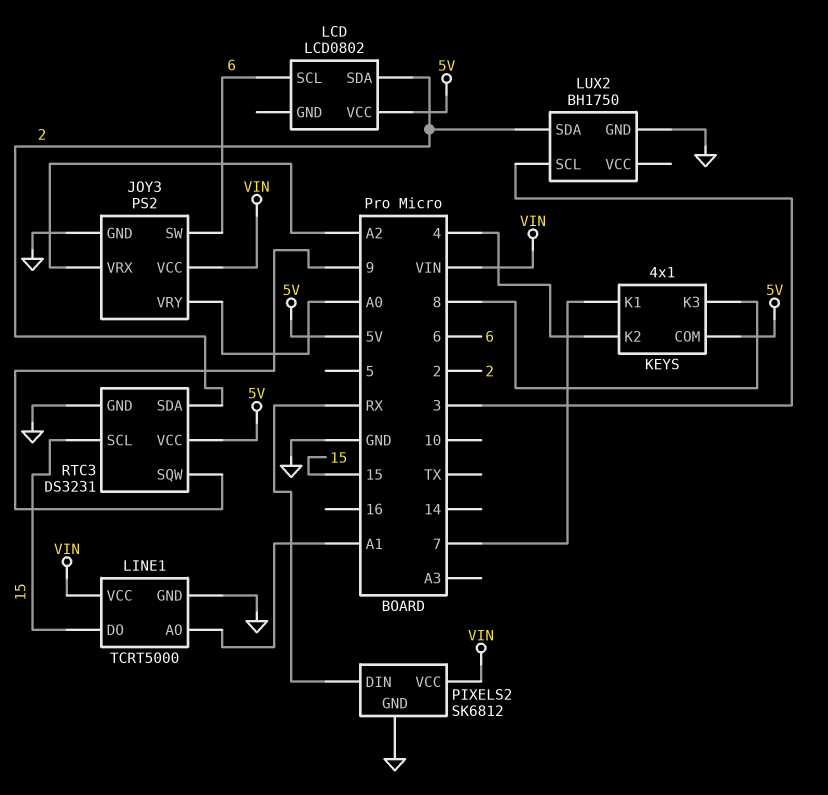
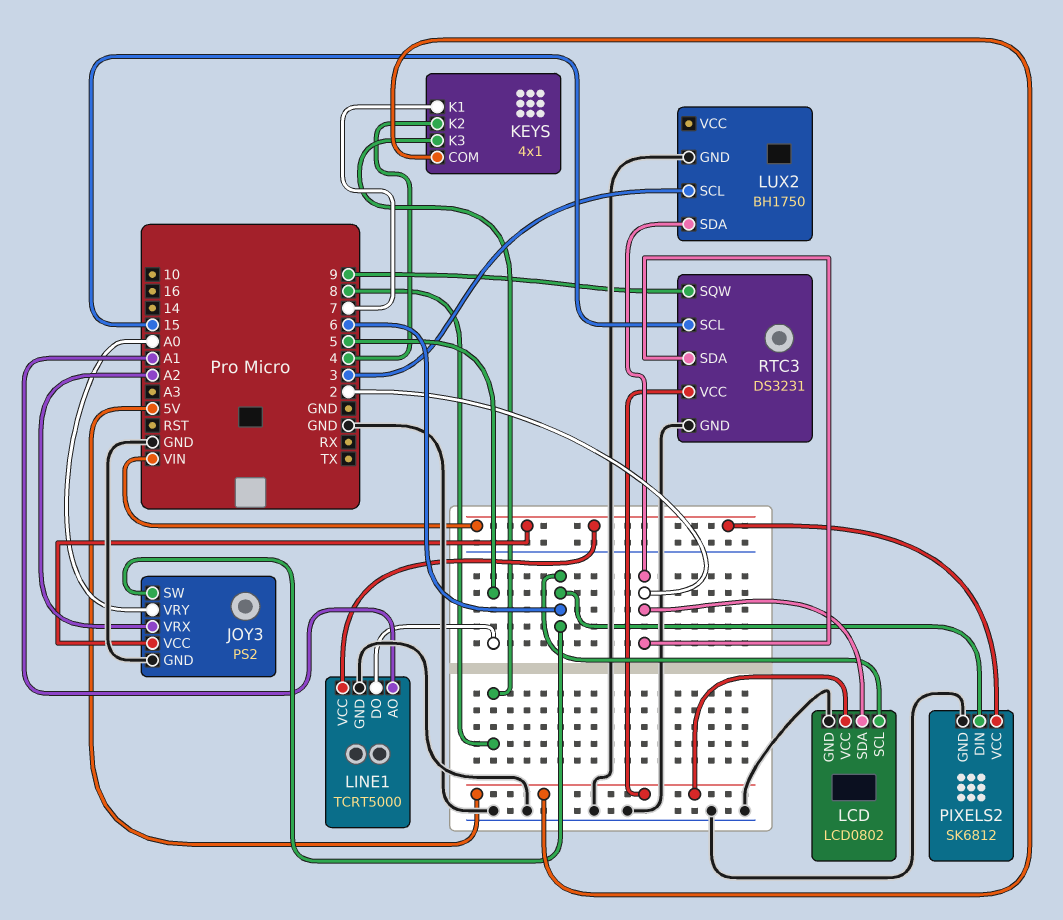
LCD pin GND: none -> GND
LINE1 pin DO: 15 -> 5
PIXELS2 pin DIN: RX -> 6

